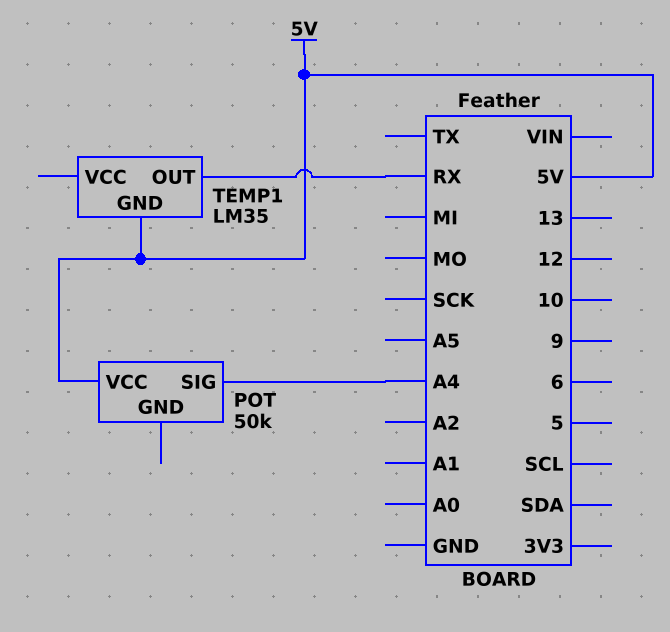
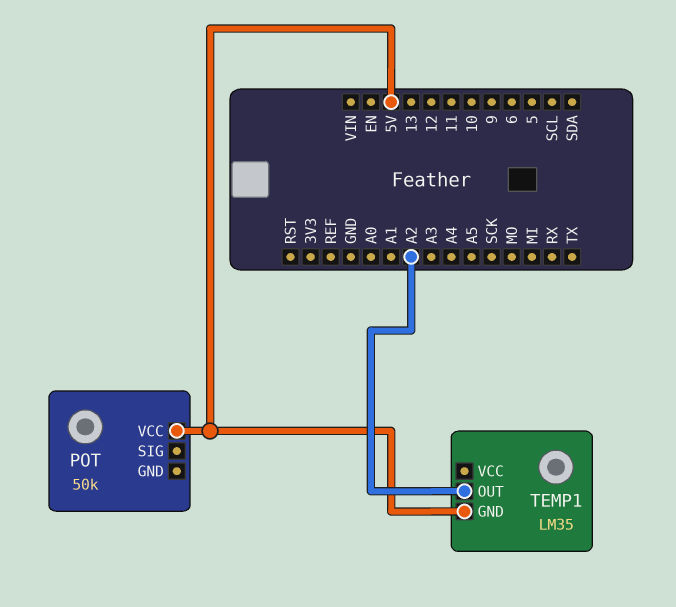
POT pin SIG: A4 -> none
TEMP1 pin OUT: RX -> A2

